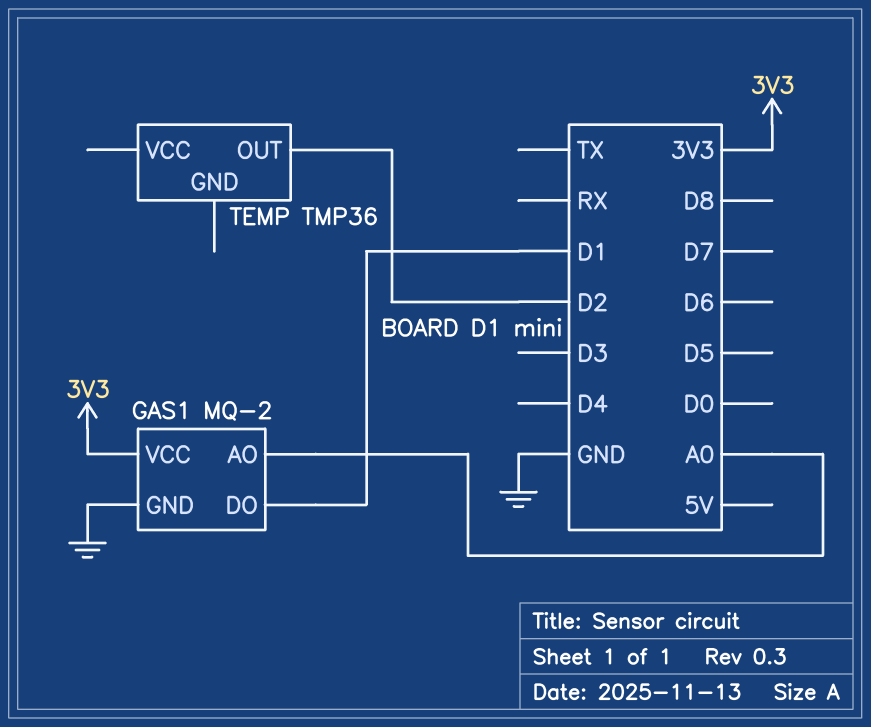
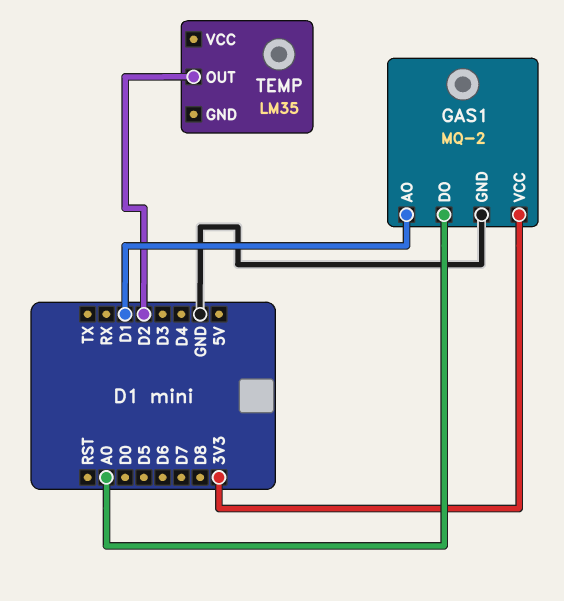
GAS1 pin AO: A0 -> D1
GAS1 pin DO: D1 -> A0
TEMP: TMP36 -> LM35

